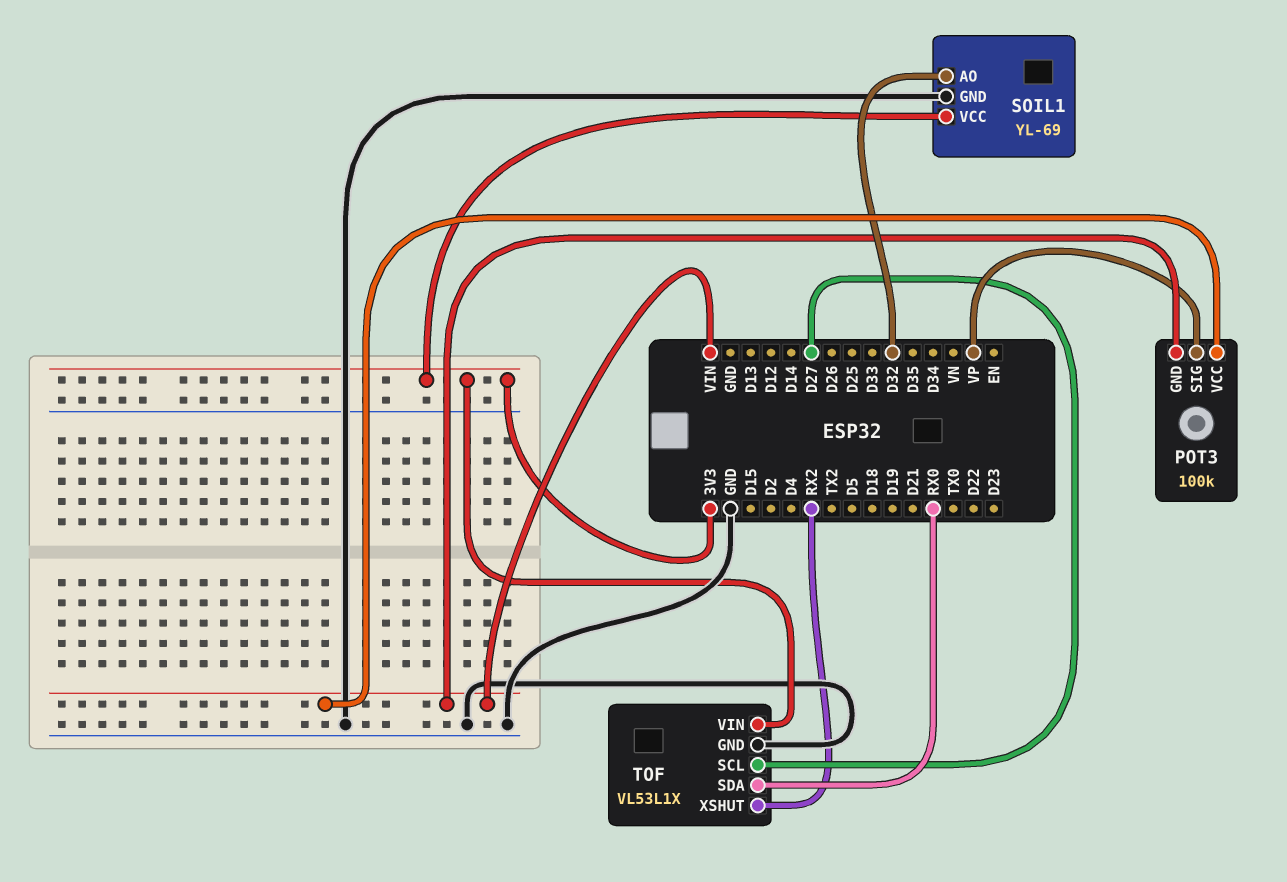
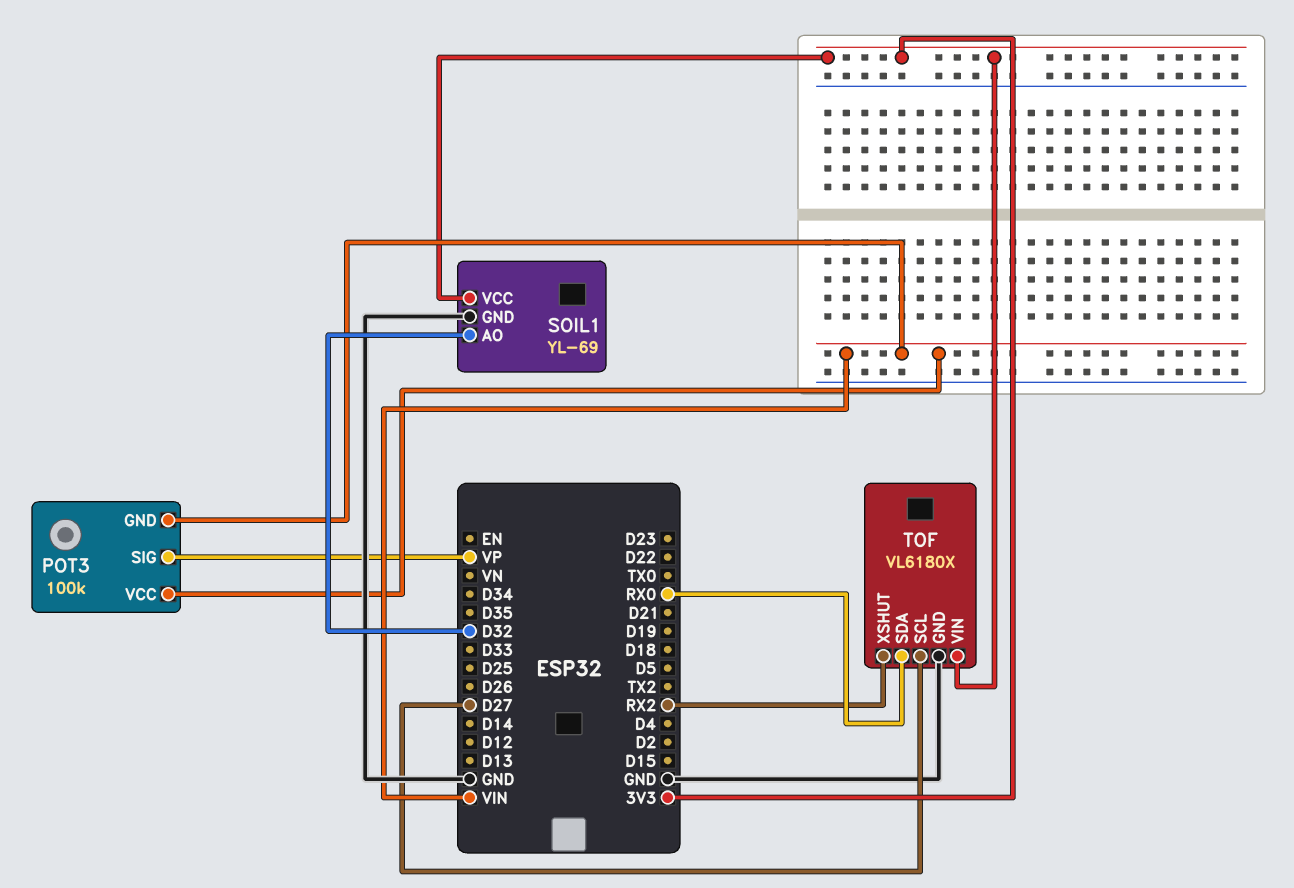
TOF: VL53L1X -> VL6180X

